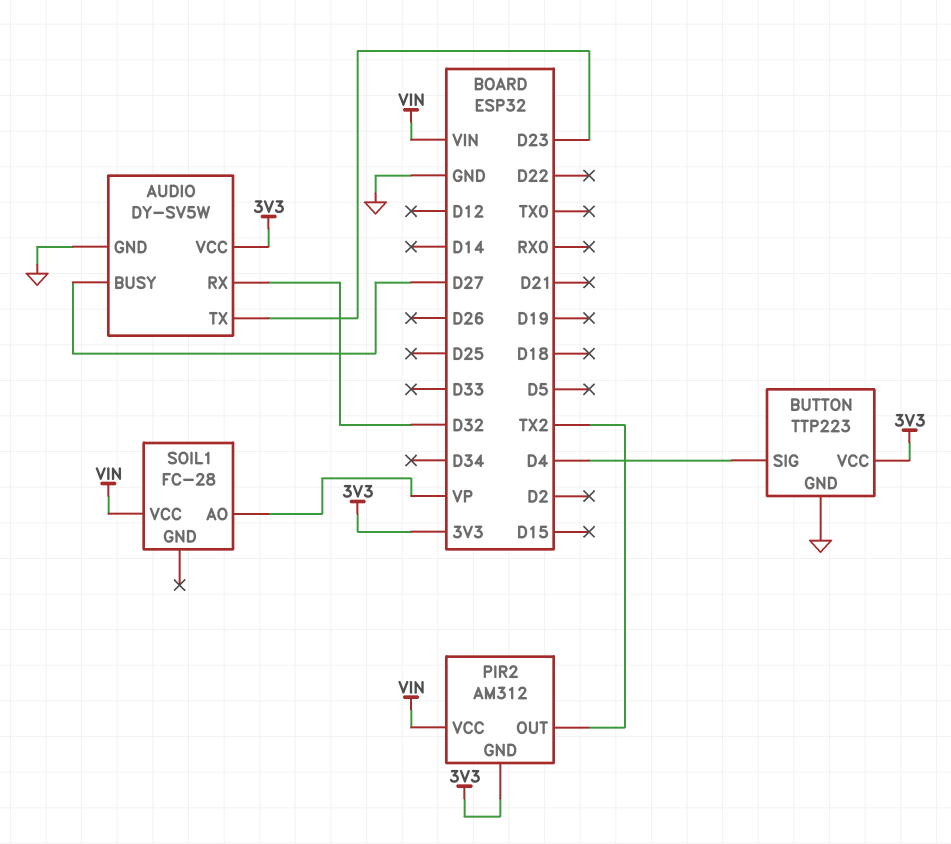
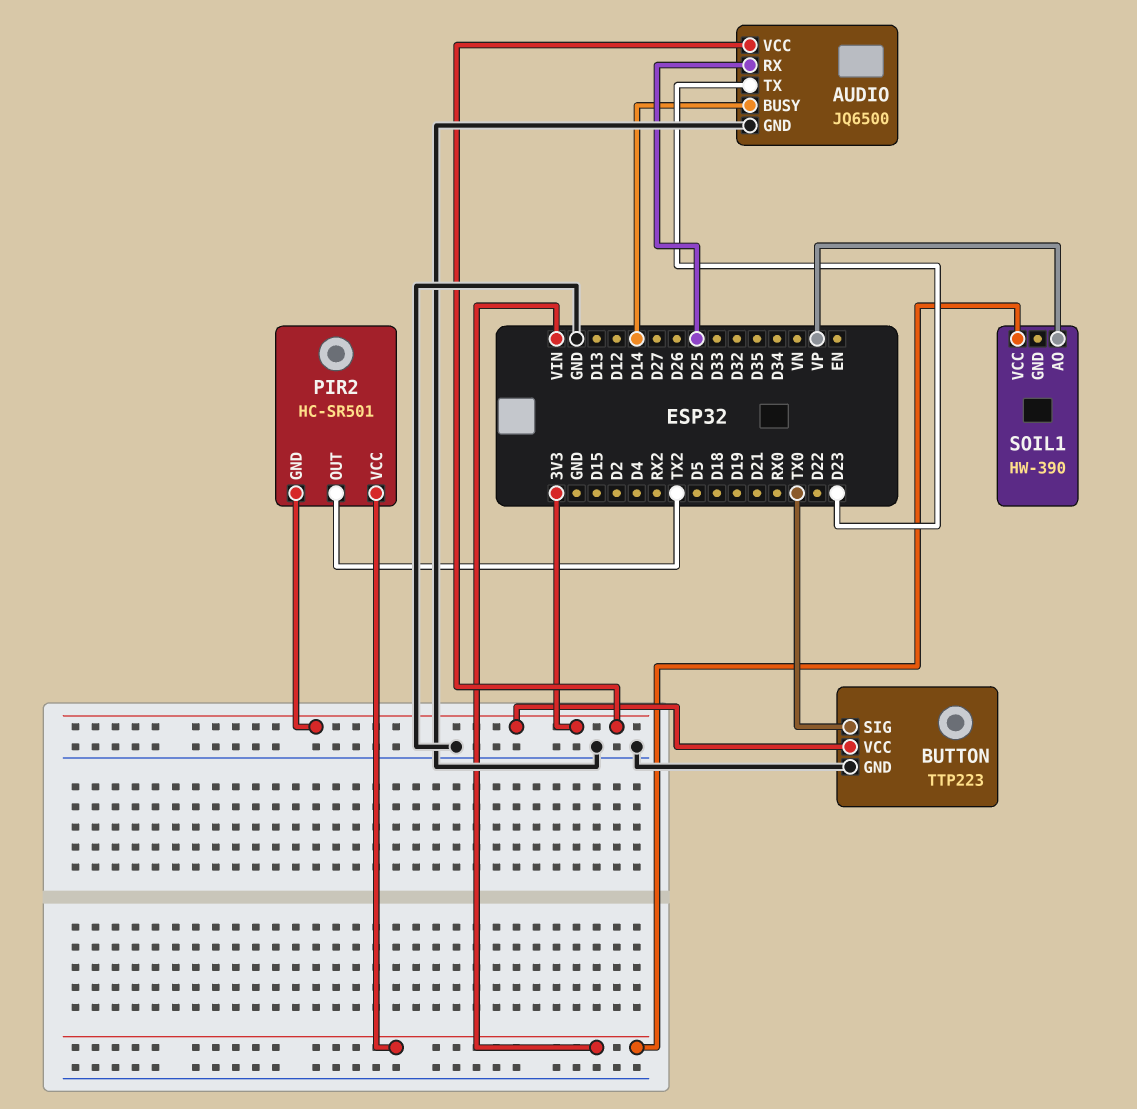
AUDIO: DY-SV5W -> JQ6500
AUDIO pin BUSY: D27 -> D14
AUDIO pin RX: D32 -> D25
BUTTON pin SIG: D4 -> TX0
PIR2: AM312 -> HC-SR501
SOIL1: FC-28 -> HW-390

